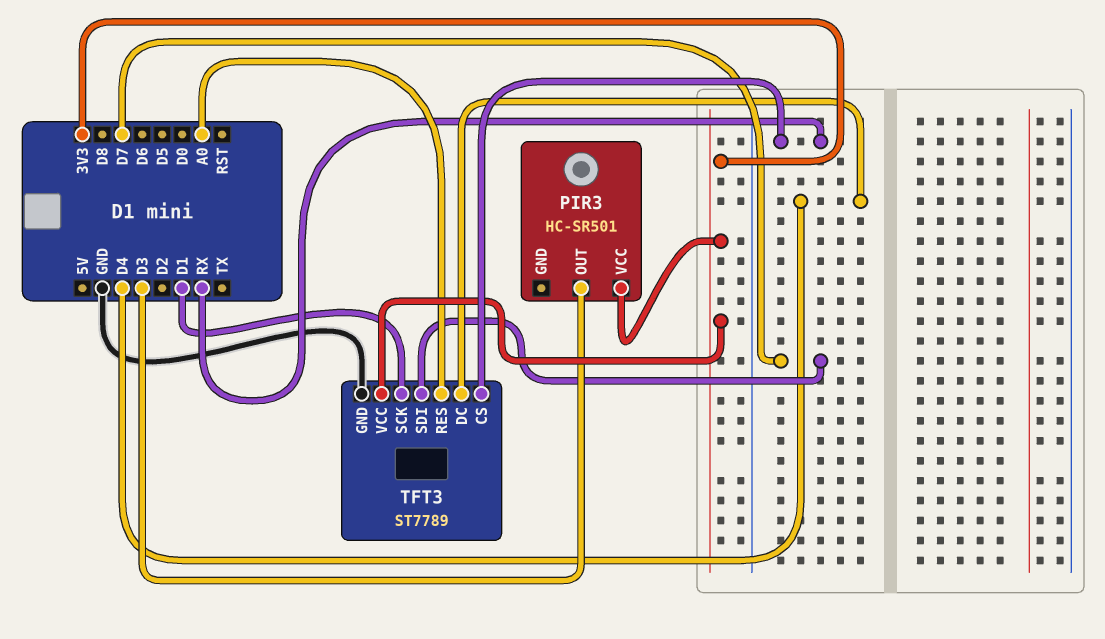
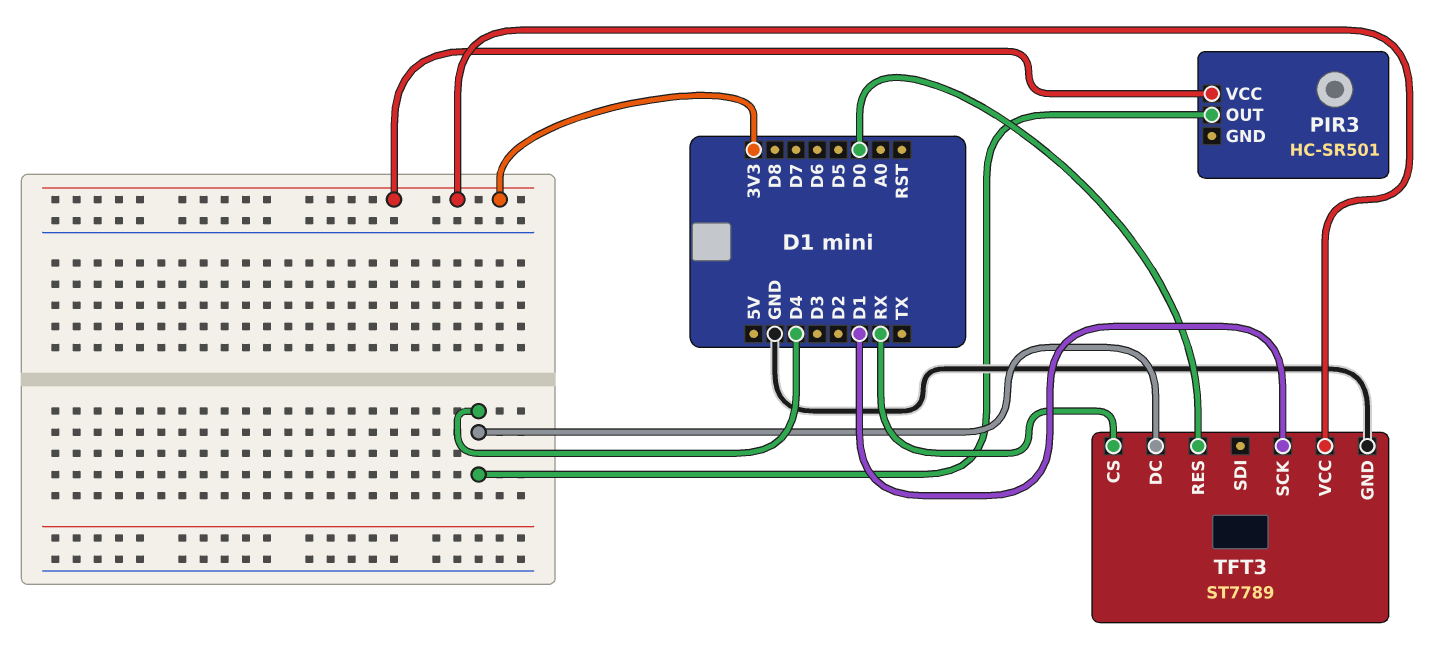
PIR3 pin OUT: D3 -> D4
TFT3 pin RES: A0 -> D0
TFT3 pin SDI: D7 -> none

